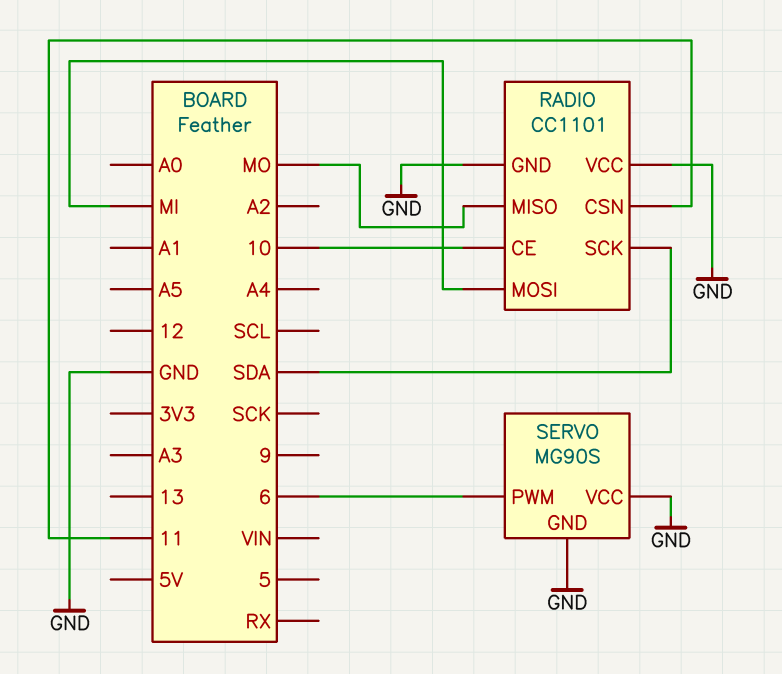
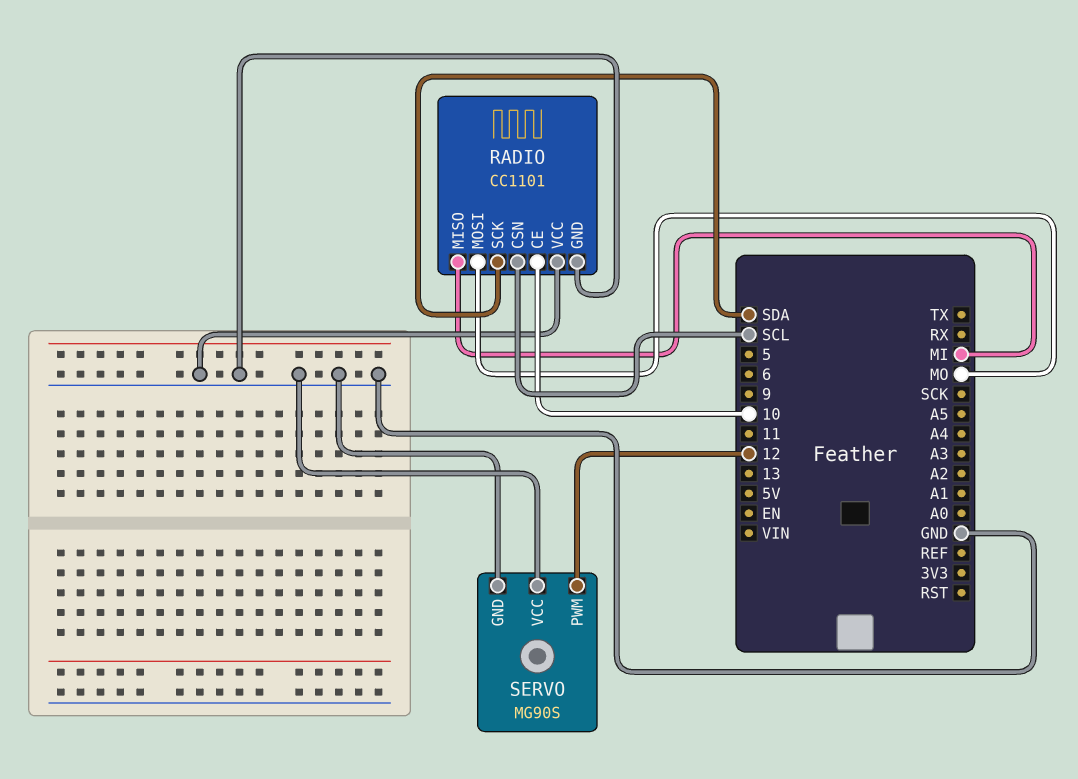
RADIO pin CSN: 11 -> SCL
RADIO pin MISO: MO -> MI
RADIO pin MOSI: MI -> MO
SERVO pin PWM: 6 -> 12

